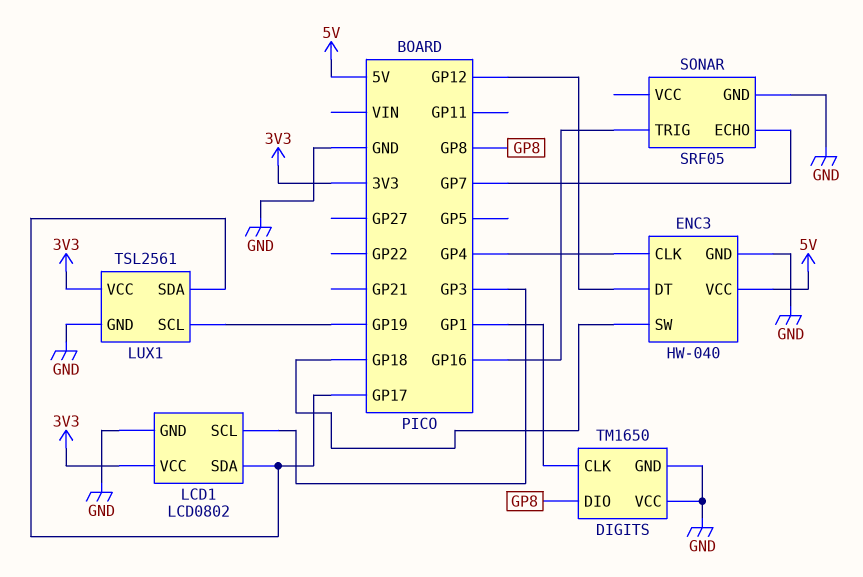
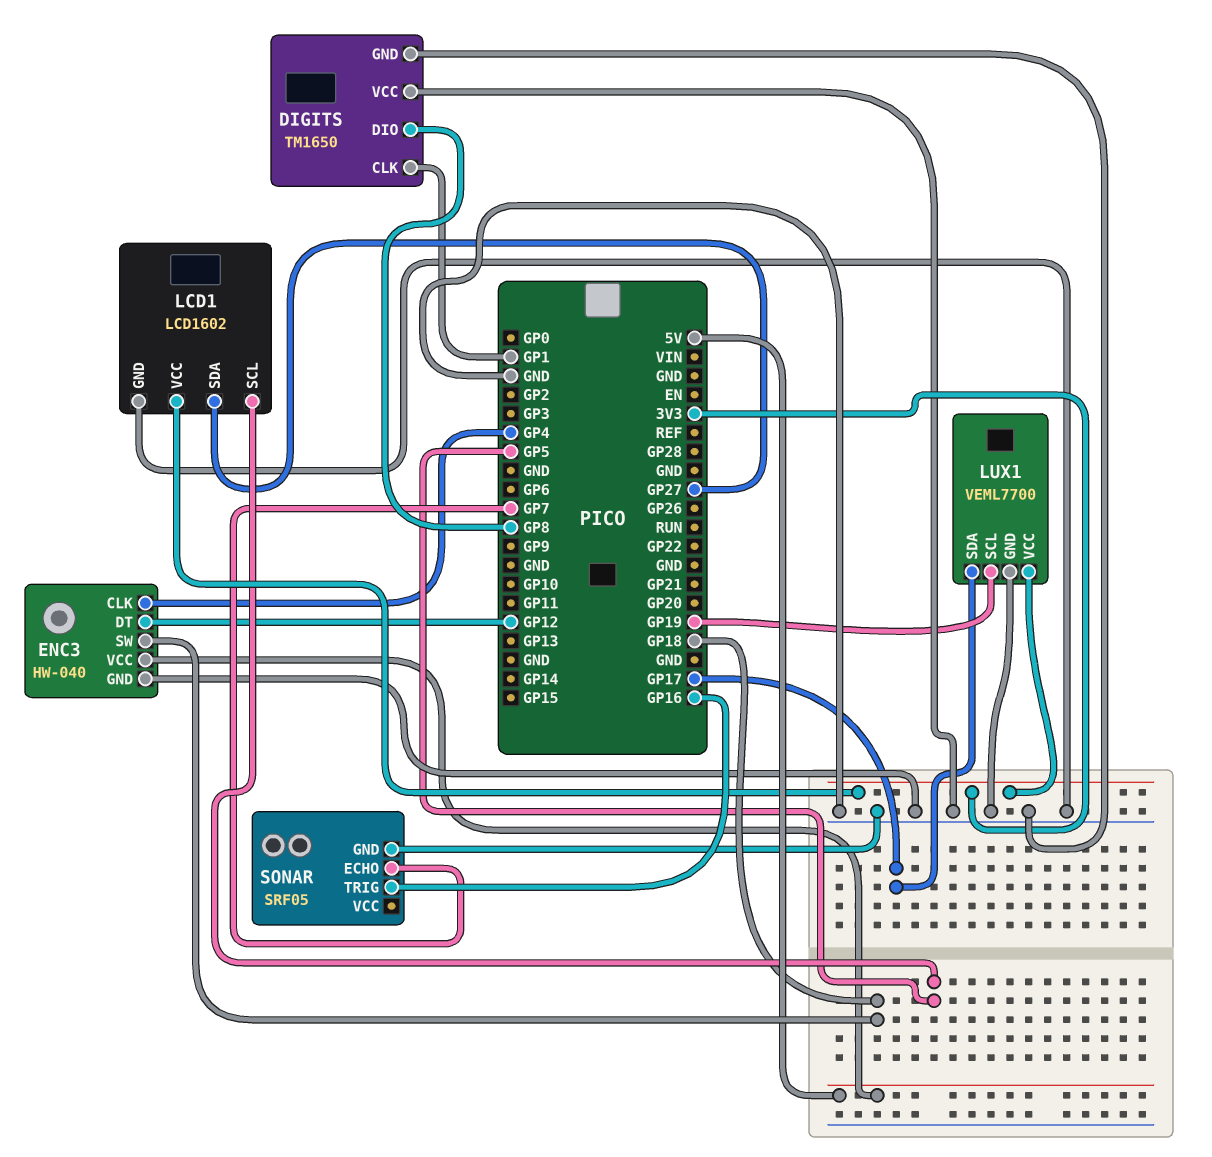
LCD1: LCD0802 -> LCD1602
LCD1 pin SCL: GP3 -> GP5
LCD1 pin SDA: GP17 -> GP27
LUX1: TSL2561 -> VEML7700

